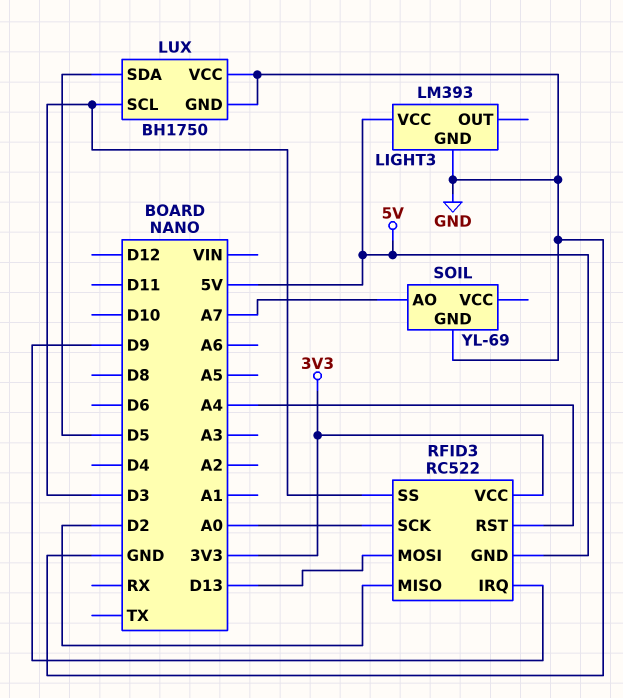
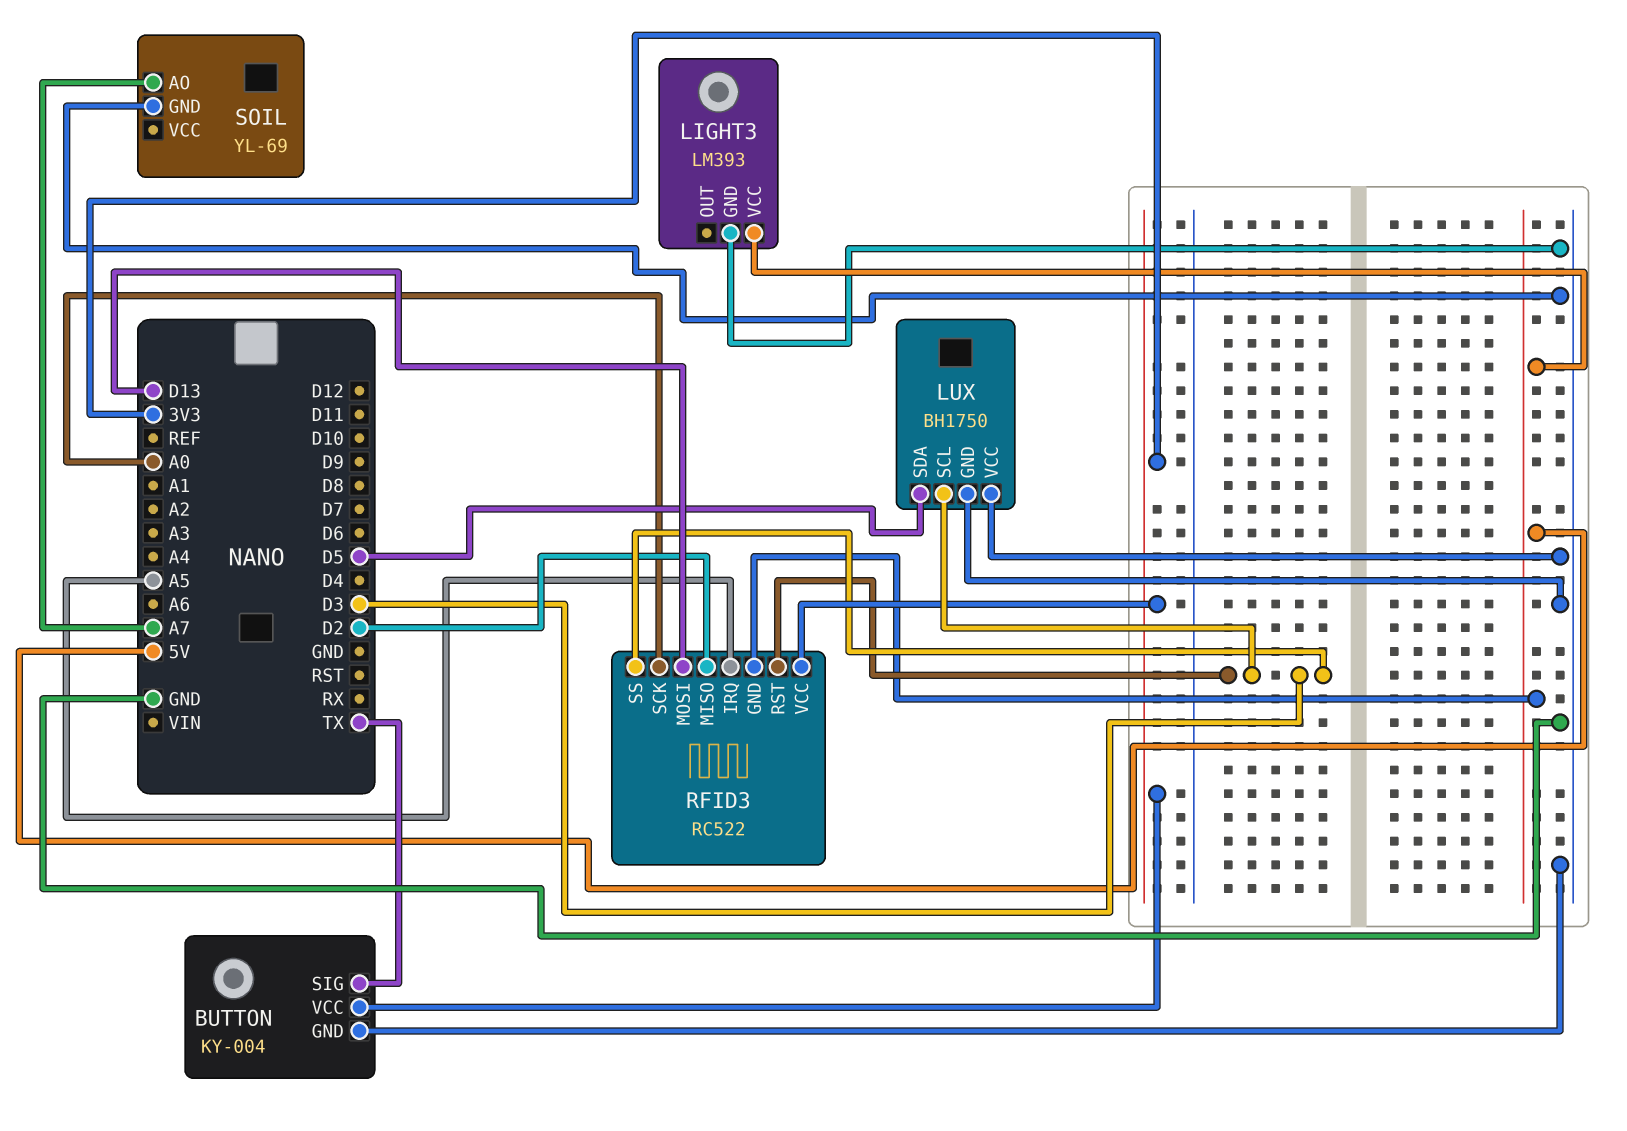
BUTTON: none -> KY-004
BUTTON pin GND: none -> GND
BUTTON pin SIG: none -> TX
BUTTON pin VCC: none -> 3V3
RFID3 pin IRQ: D9 -> A5
RFID3 pin RST: A4 -> D3

